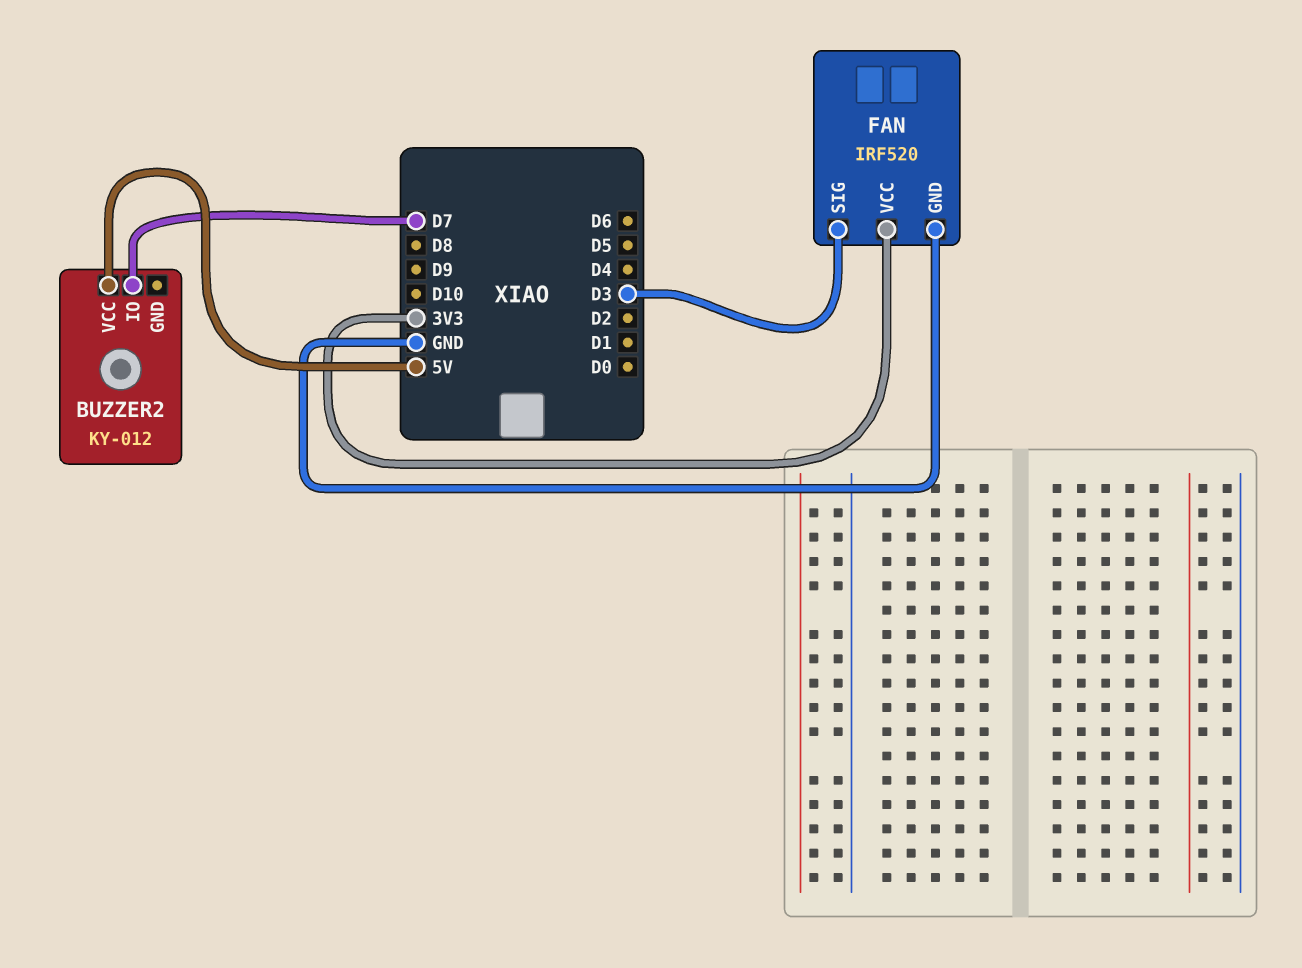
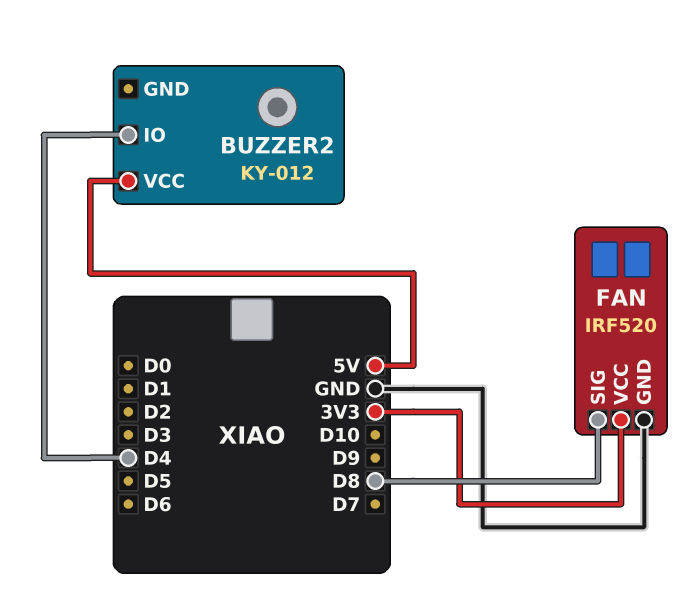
BUZZER2 pin IO: D7 -> D4
FAN pin SIG: D3 -> D8

